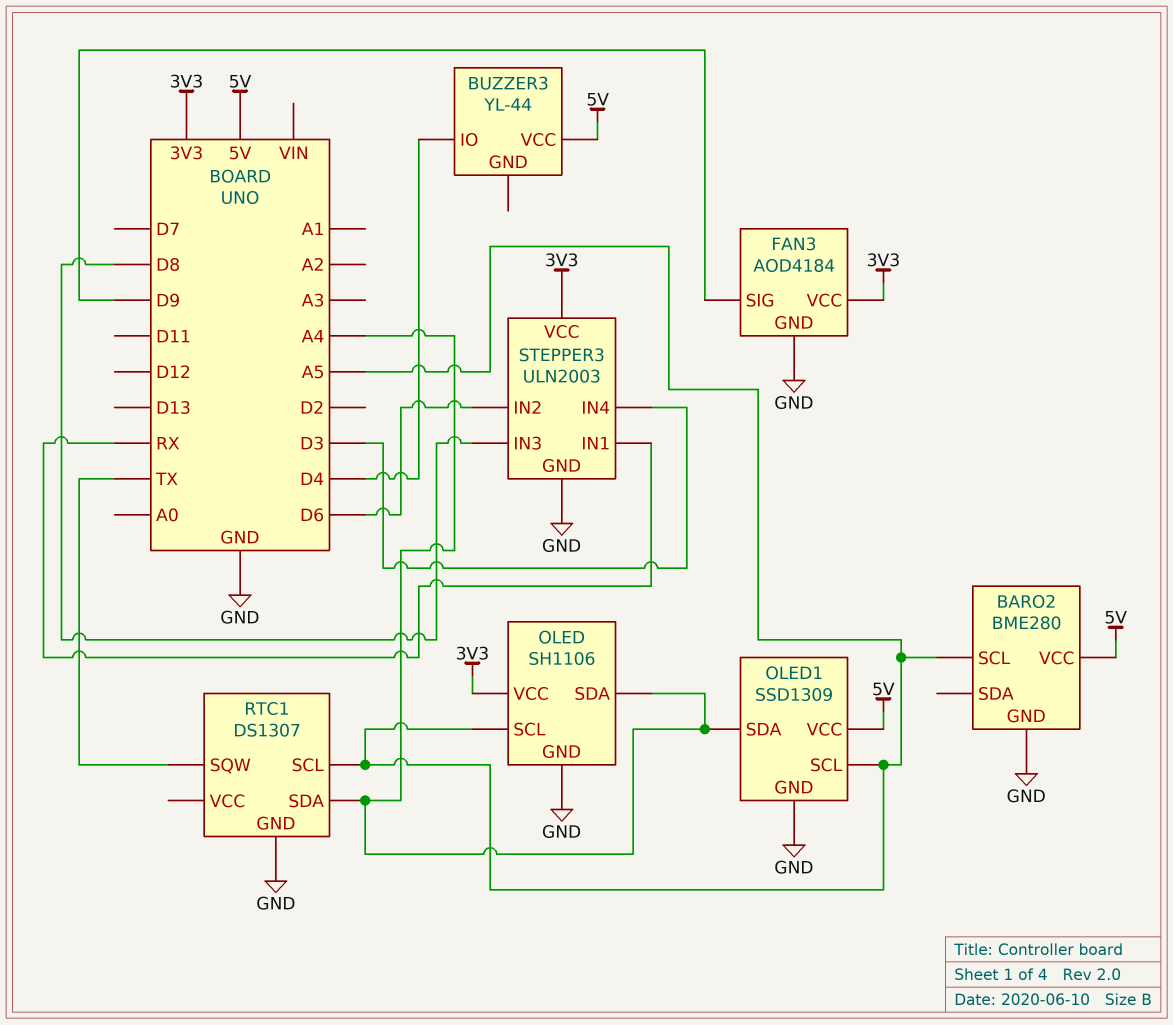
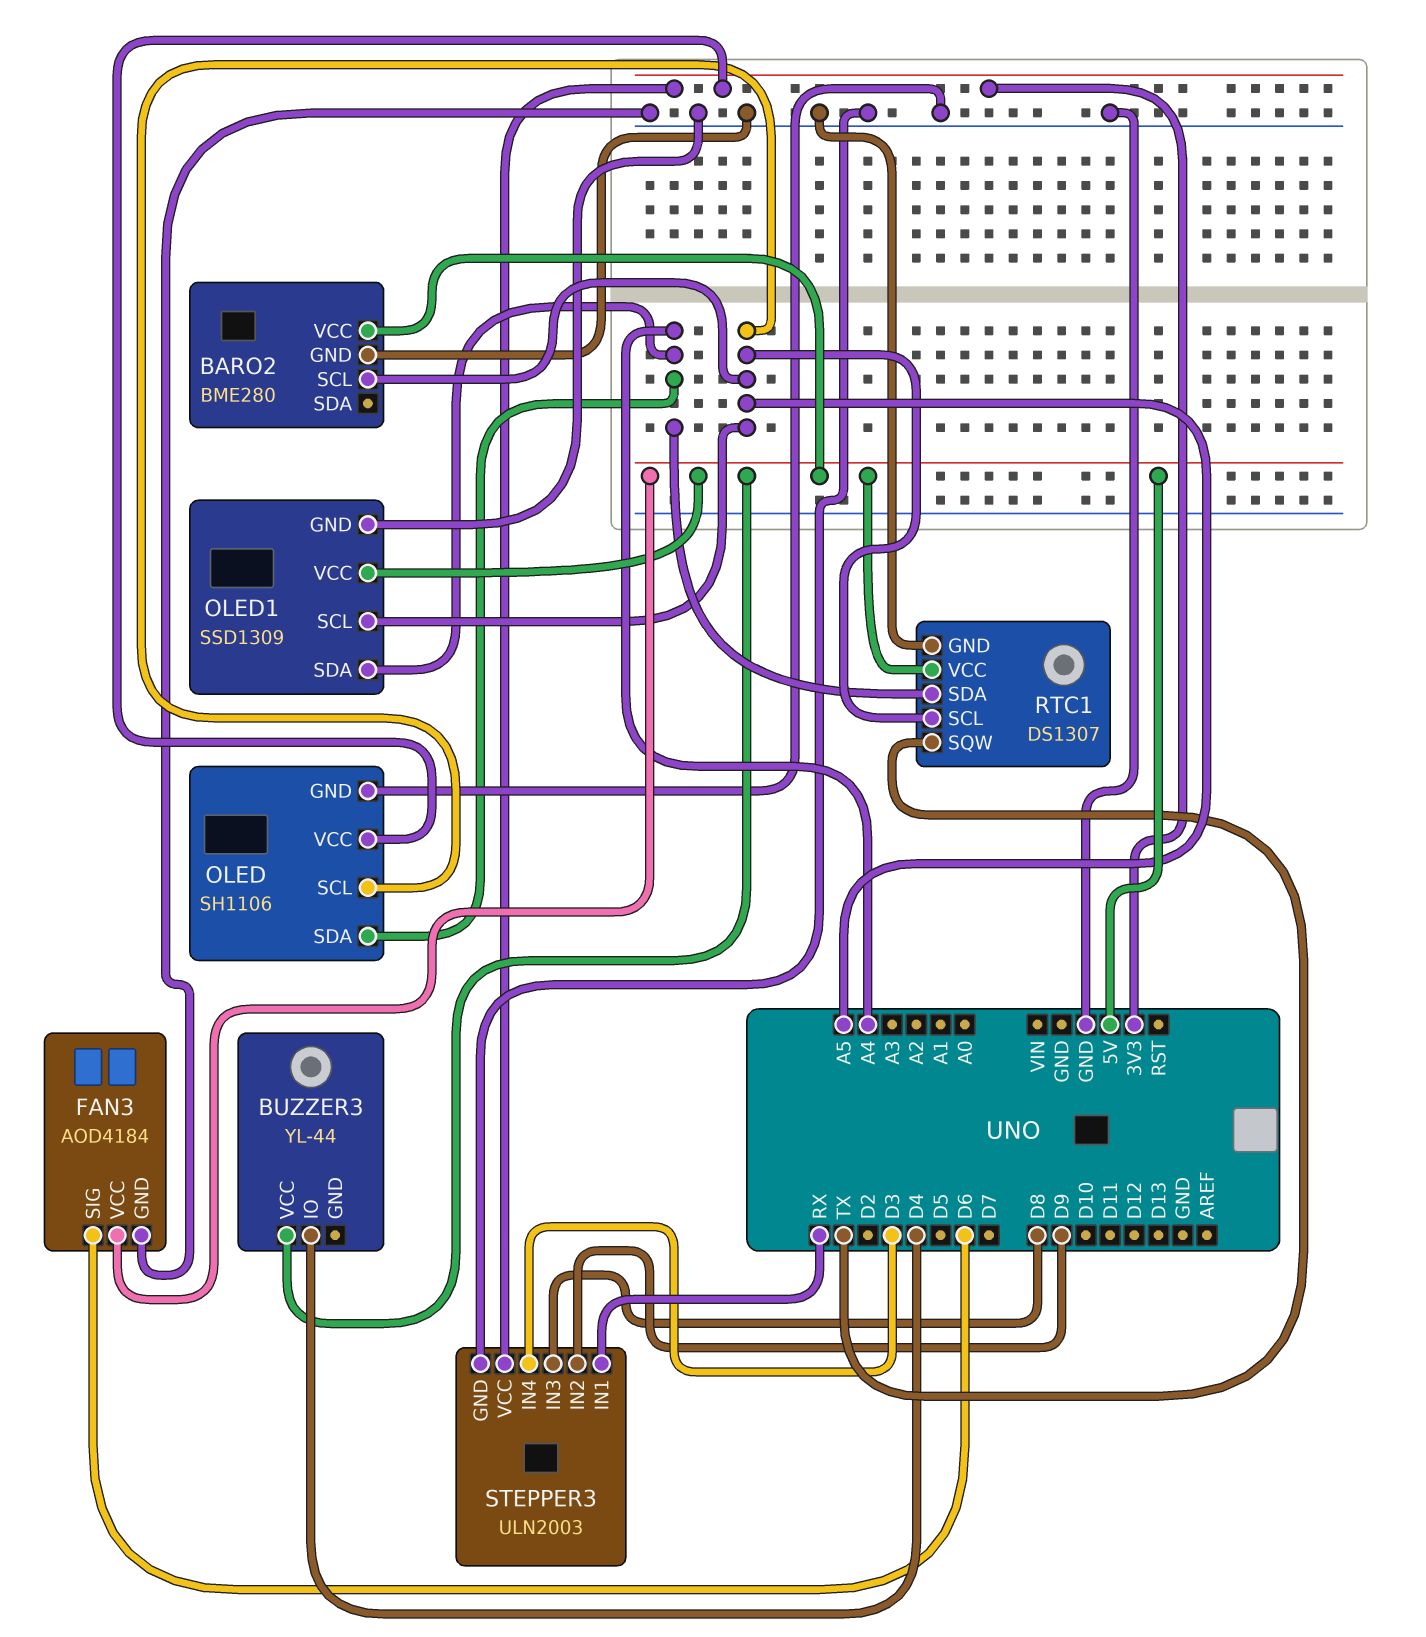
FAN3 pin SIG: D9 -> D6
FAN3 pin VCC: 3V3 -> 5V
RTC1 pin VCC: none -> 5V
STEPPER3 pin IN2: D6 -> D9

